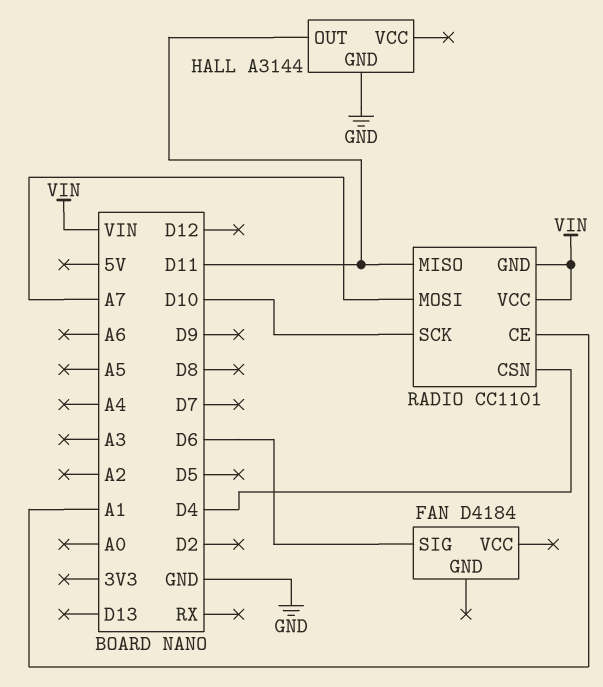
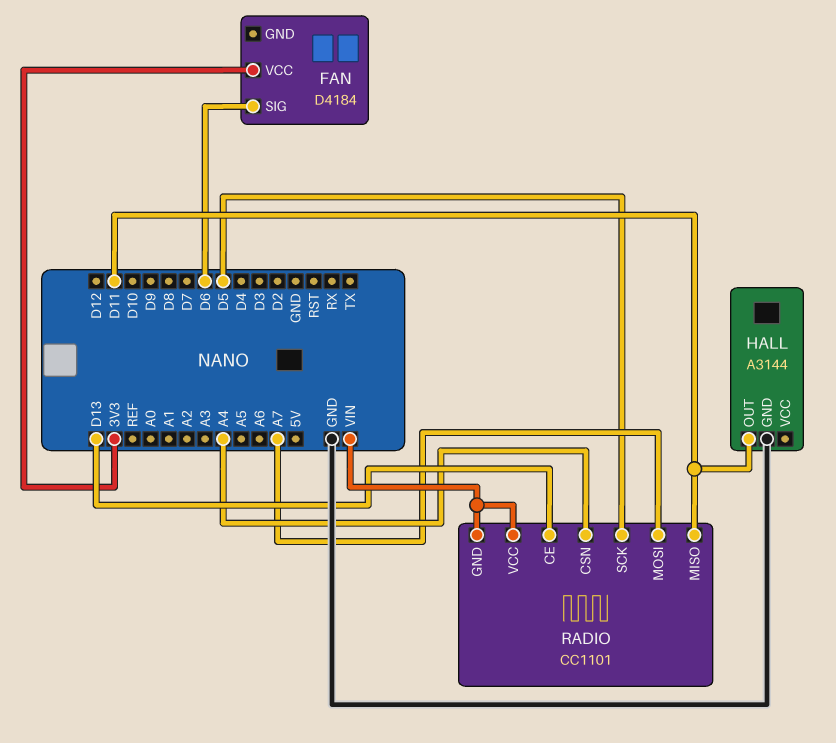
FAN pin VCC: none -> 3V3
RADIO pin CE: A1 -> D13
RADIO pin CSN: D4 -> A4
RADIO pin SCK: D10 -> D5

